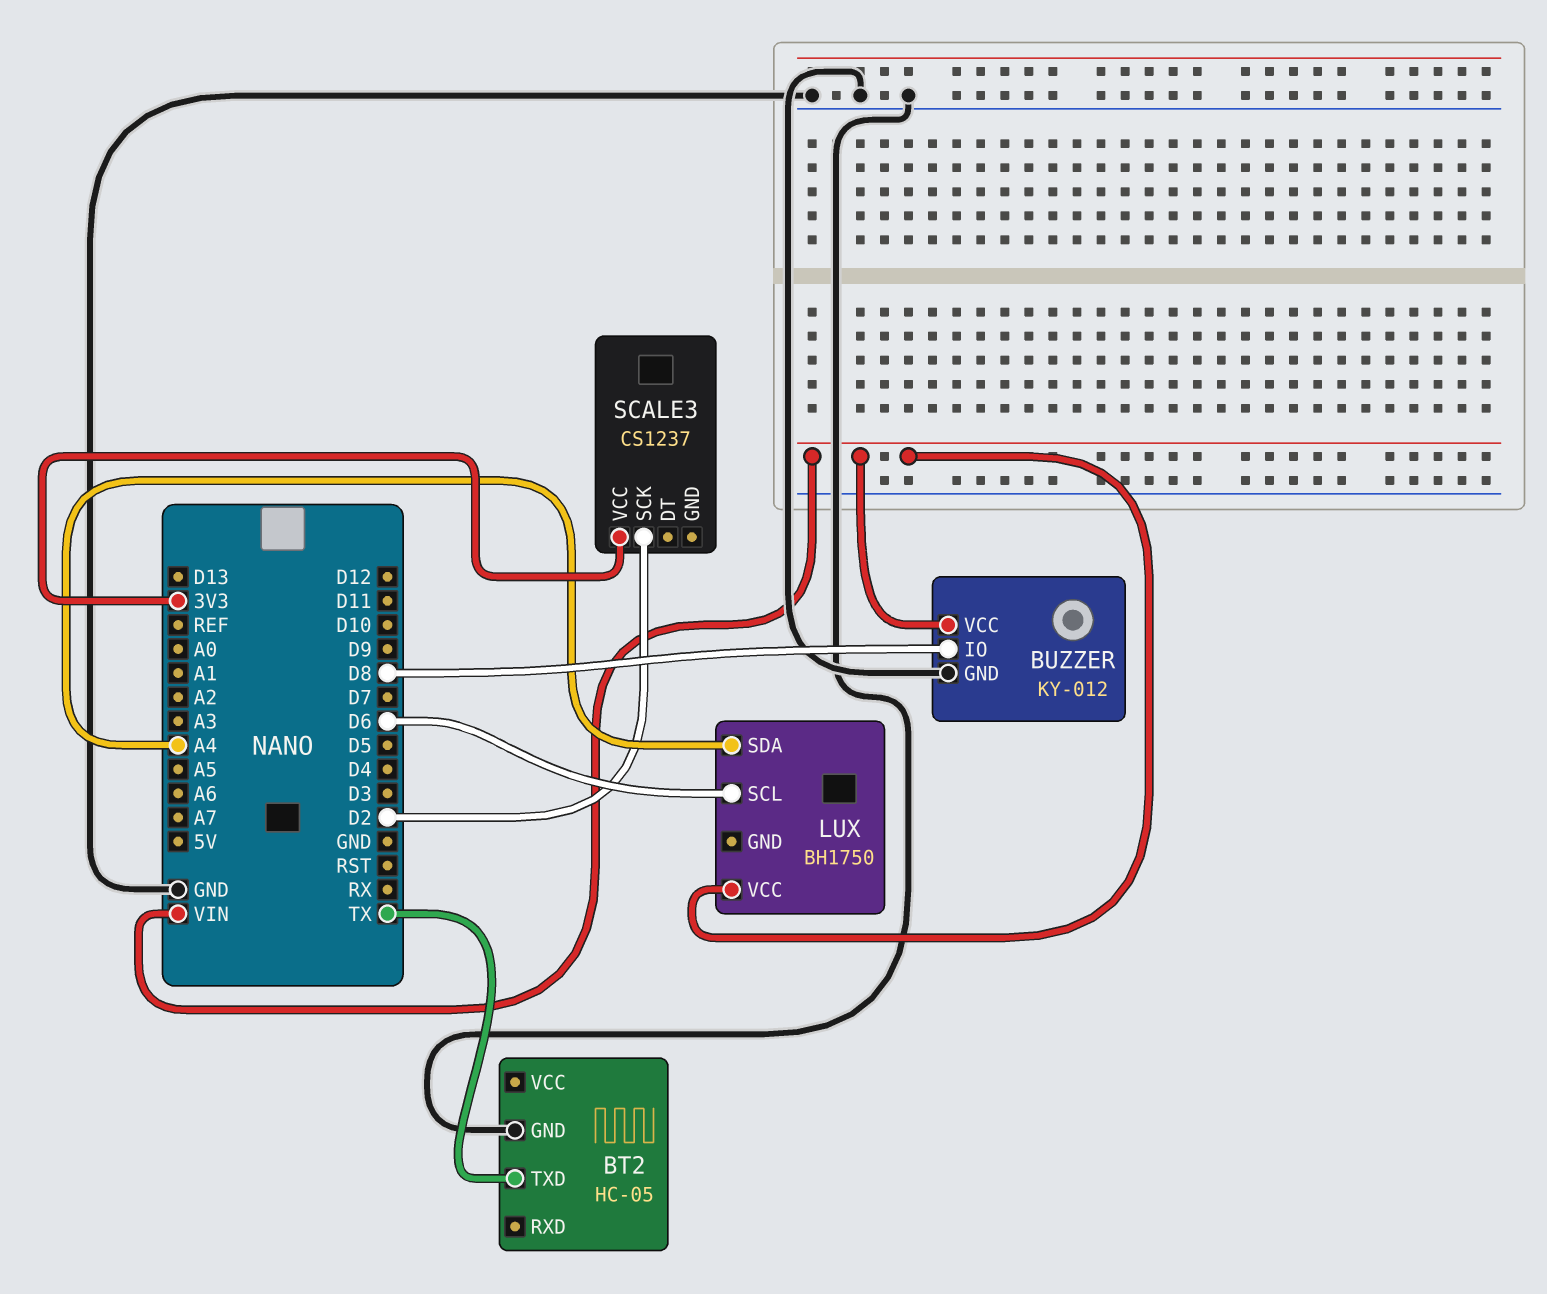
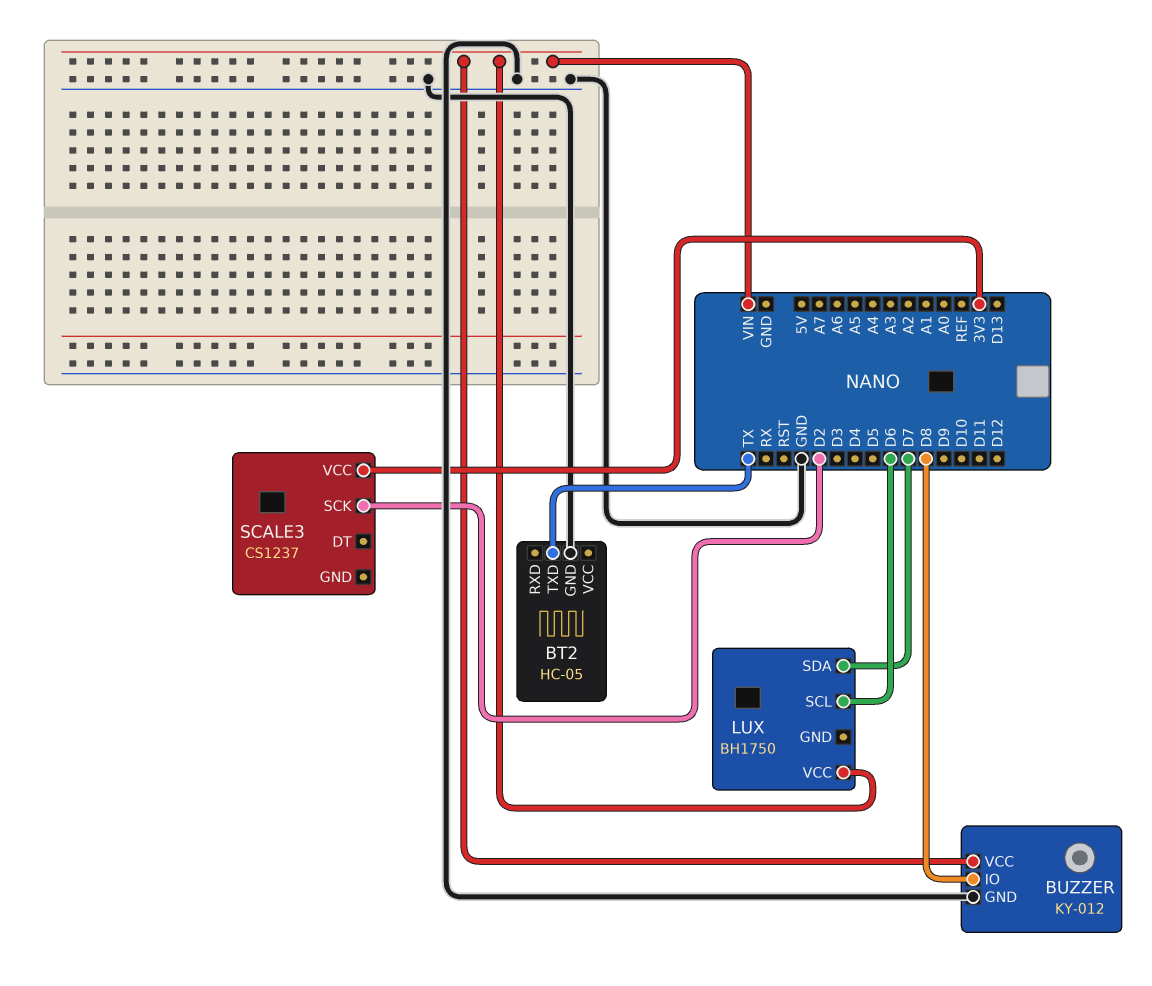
LUX pin SDA: A4 -> D7

